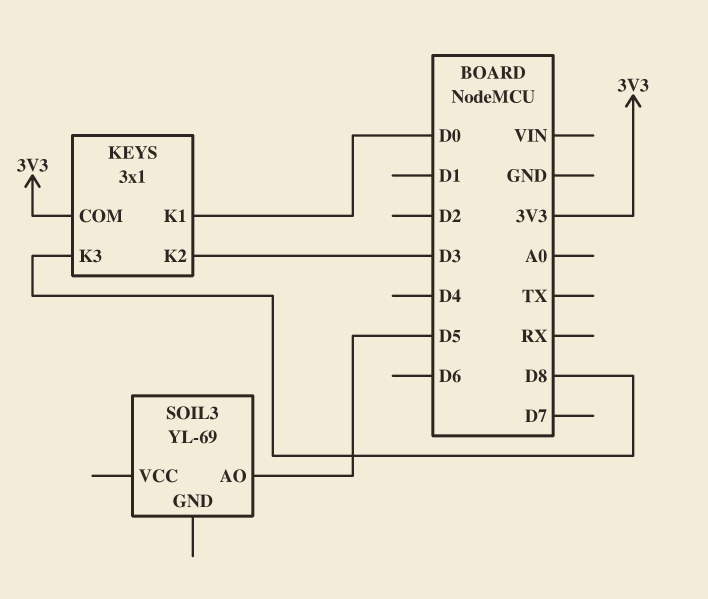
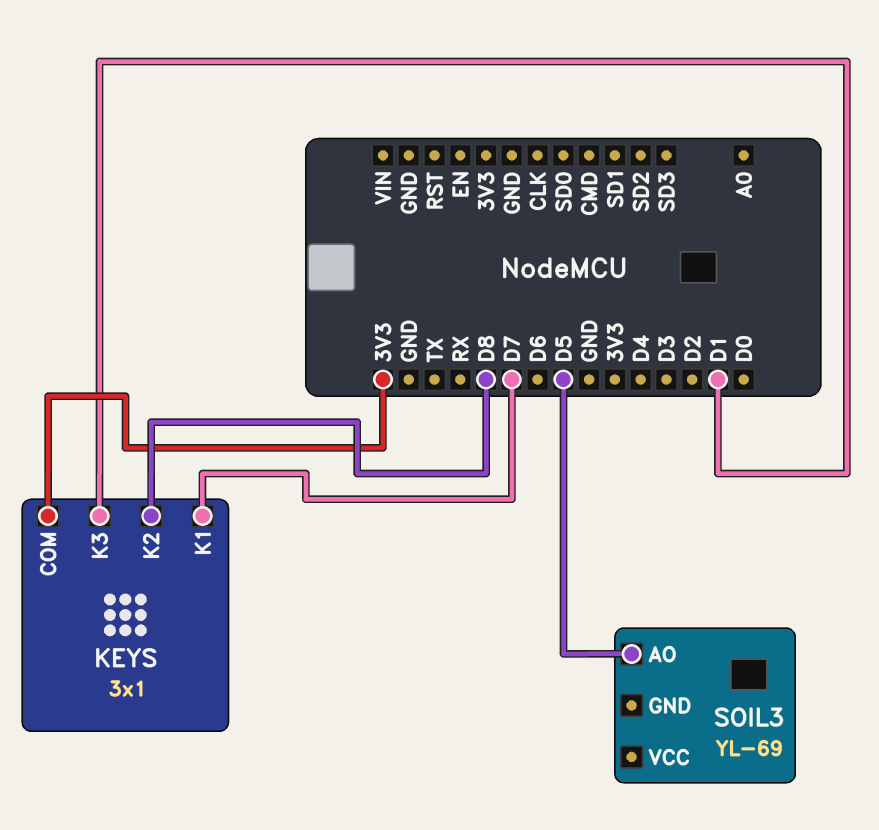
KEYS pin K1: D0 -> D7
KEYS pin K2: D3 -> D8
KEYS pin K3: D8 -> D1

